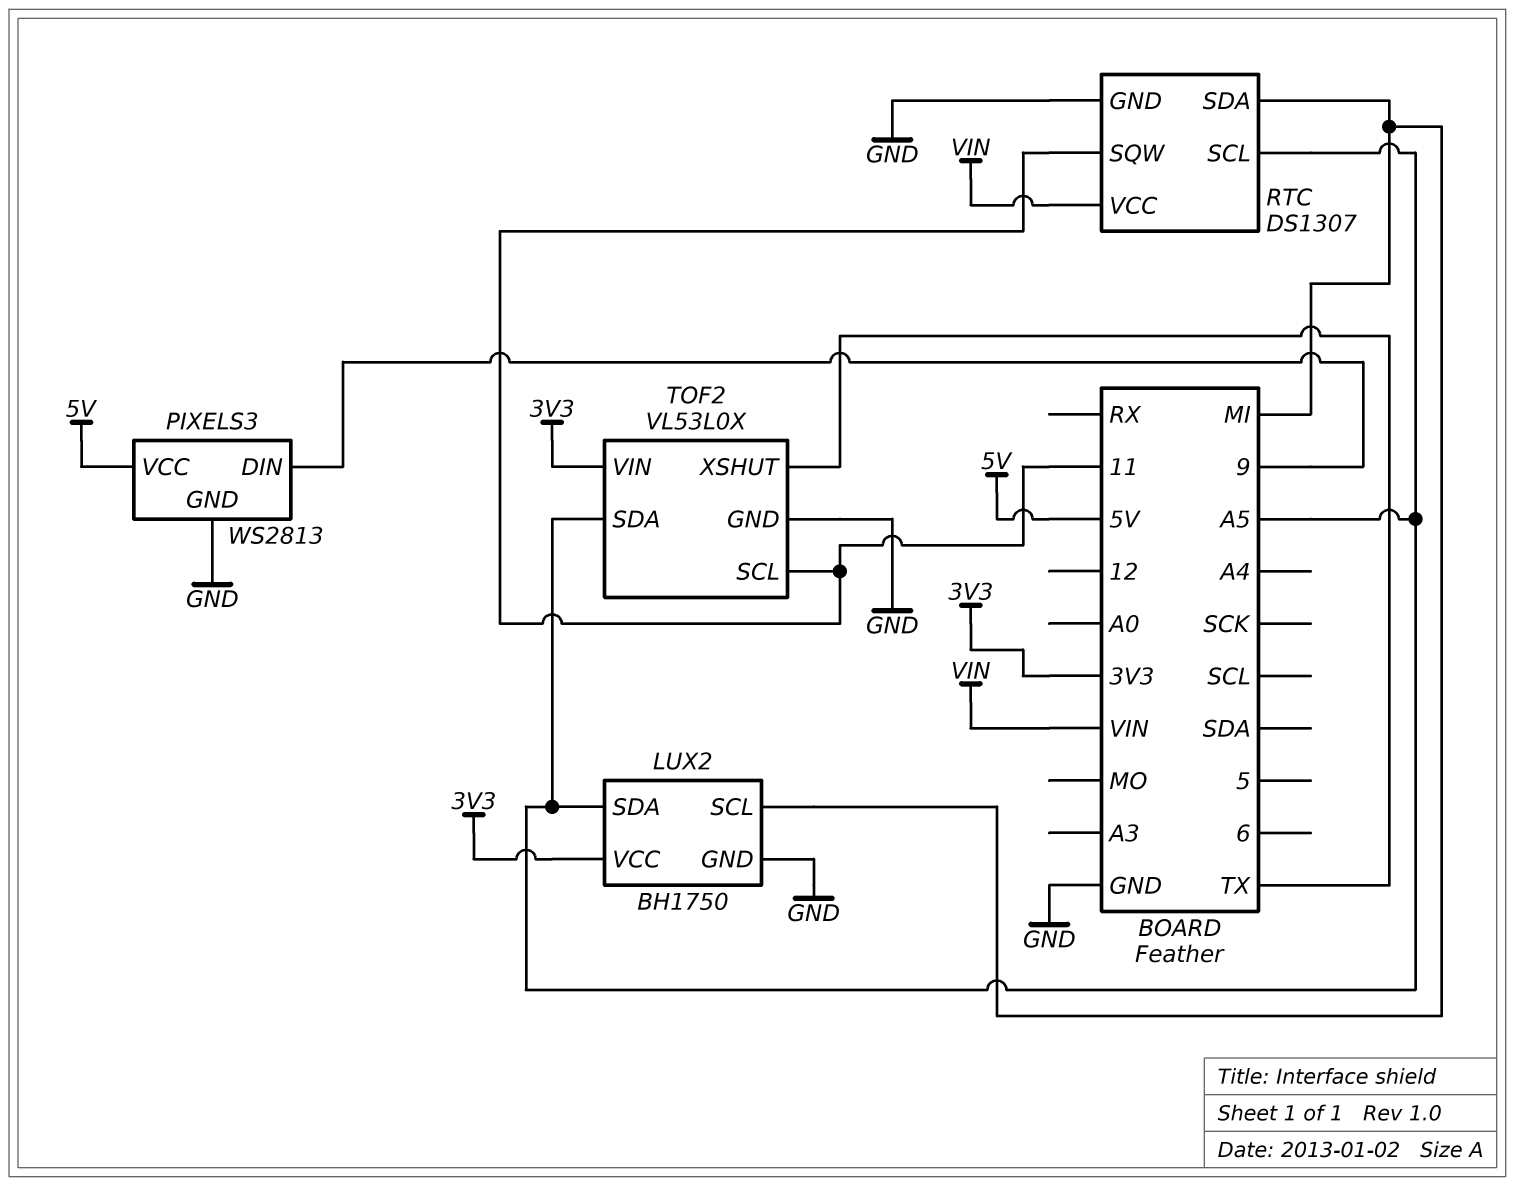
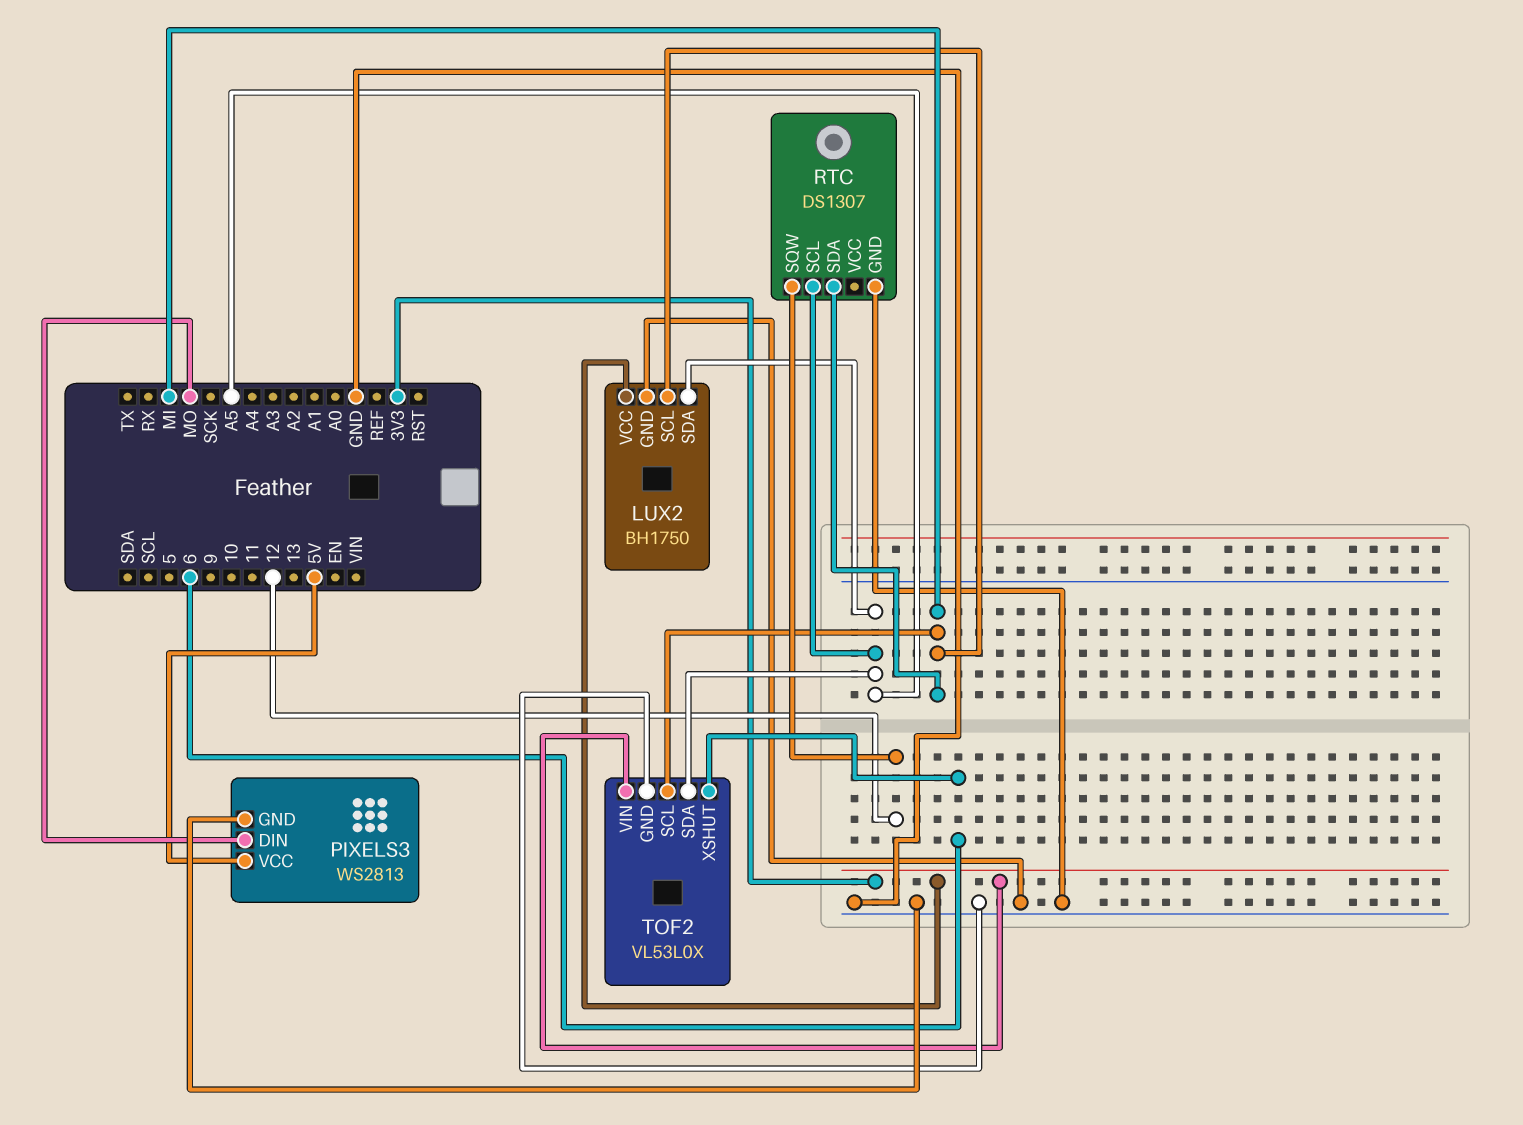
PIXELS3 pin DIN: 9 -> MO
RTC pin SQW: 11 -> 12
RTC pin VCC: VIN -> none
TOF2 pin SCL: 11 -> MI
TOF2 pin XSHUT: TX -> 6

